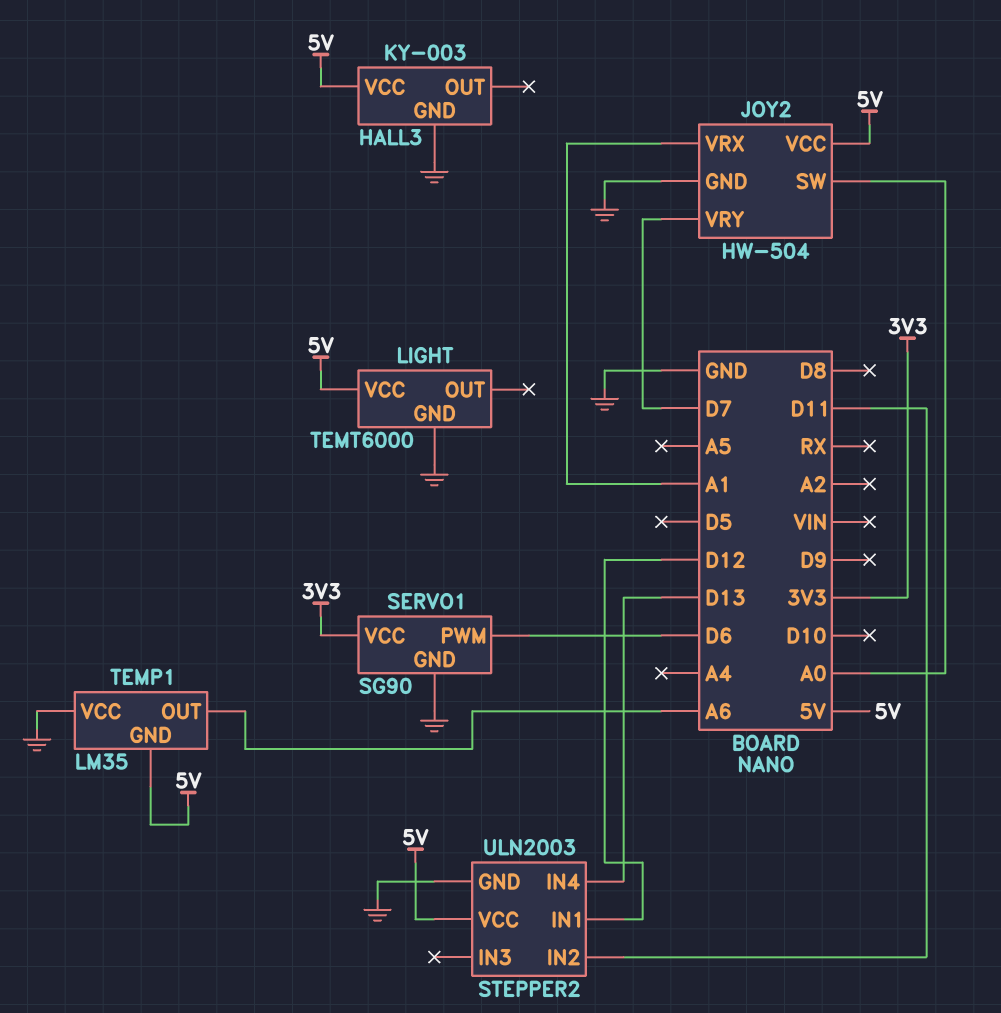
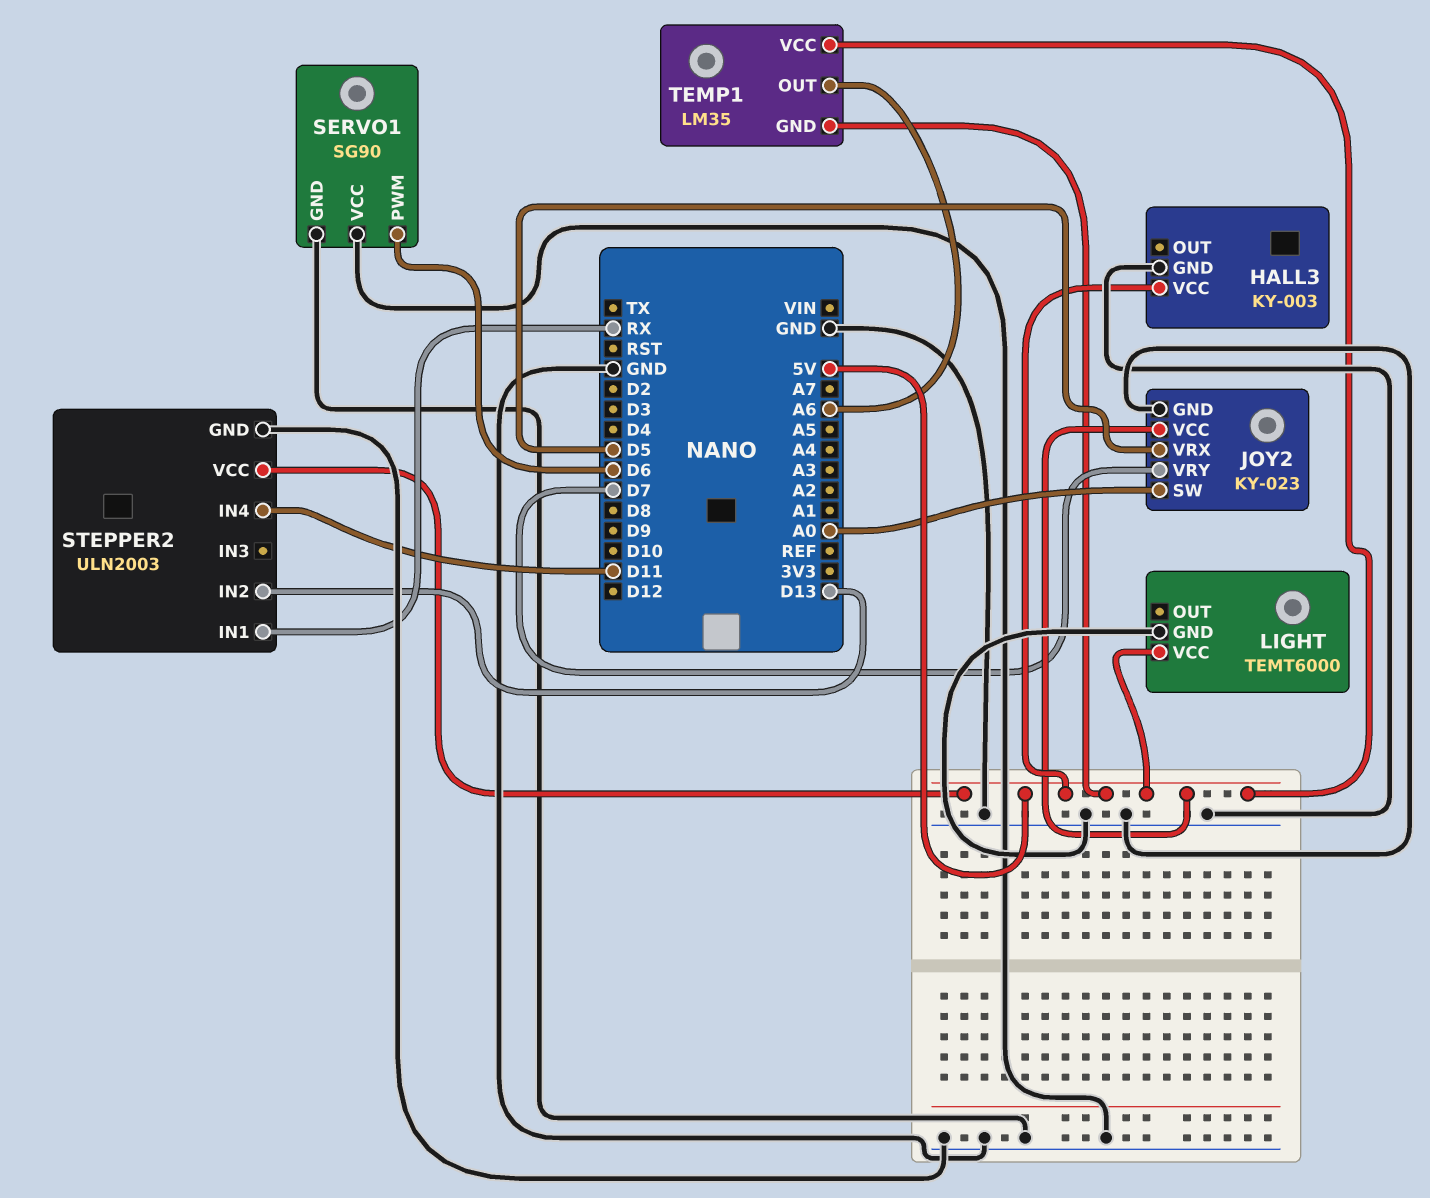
JOY2: HW-504 -> KY-023
JOY2 pin VRX: A1 -> D5
SERVO1 pin VCC: 3V3 -> GND
STEPPER2 pin IN1: D12 -> RX
STEPPER2 pin IN2: D11 -> D13
STEPPER2 pin IN4: D13 -> D11
TEMP1 pin VCC: GND -> 5V

